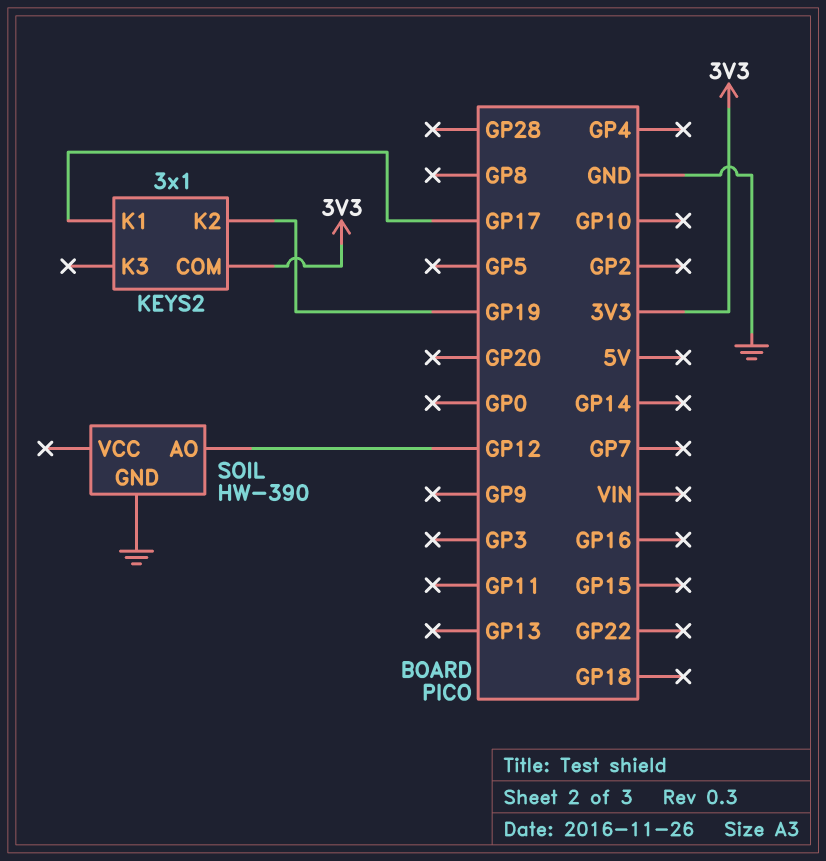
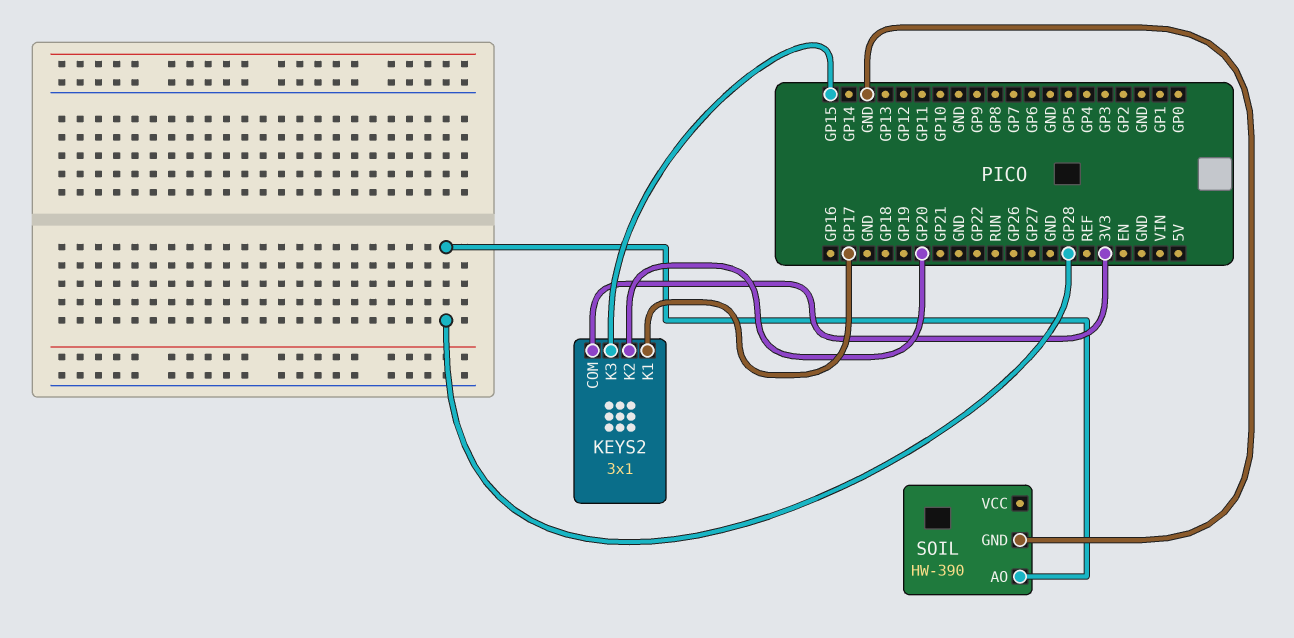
KEYS2 pin K2: GP19 -> GP20
KEYS2 pin K3: none -> GP15
SOIL pin AO: GP12 -> GP28

